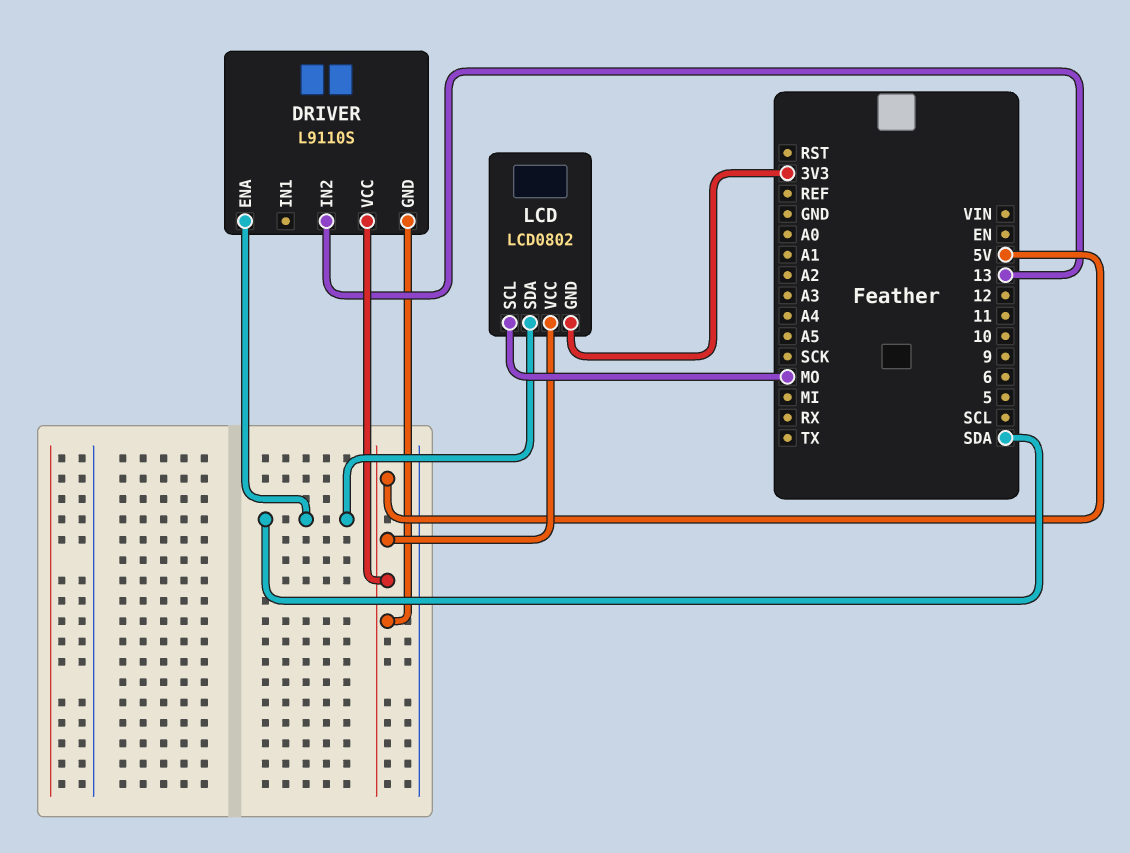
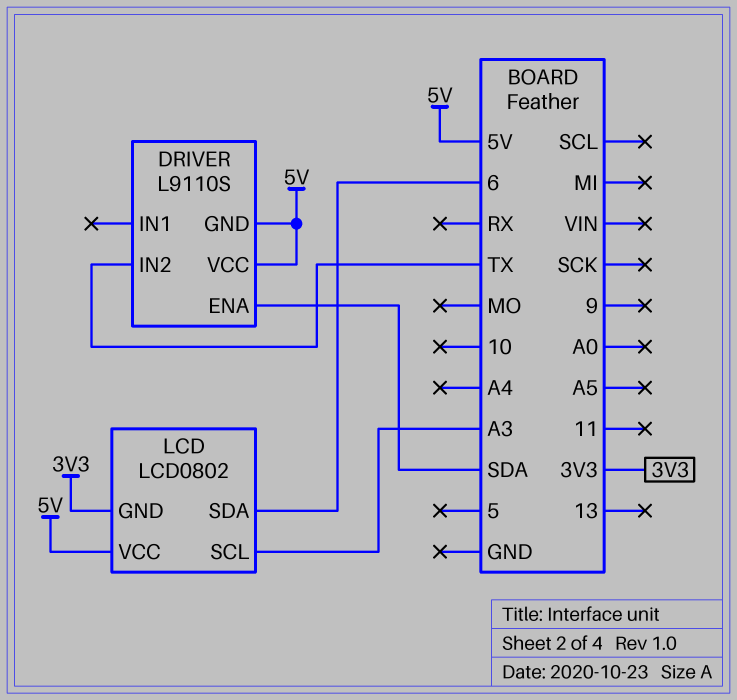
DRIVER pin IN2: 13 -> TX
LCD pin SCL: MO -> A3
LCD pin SDA: SDA -> 6

